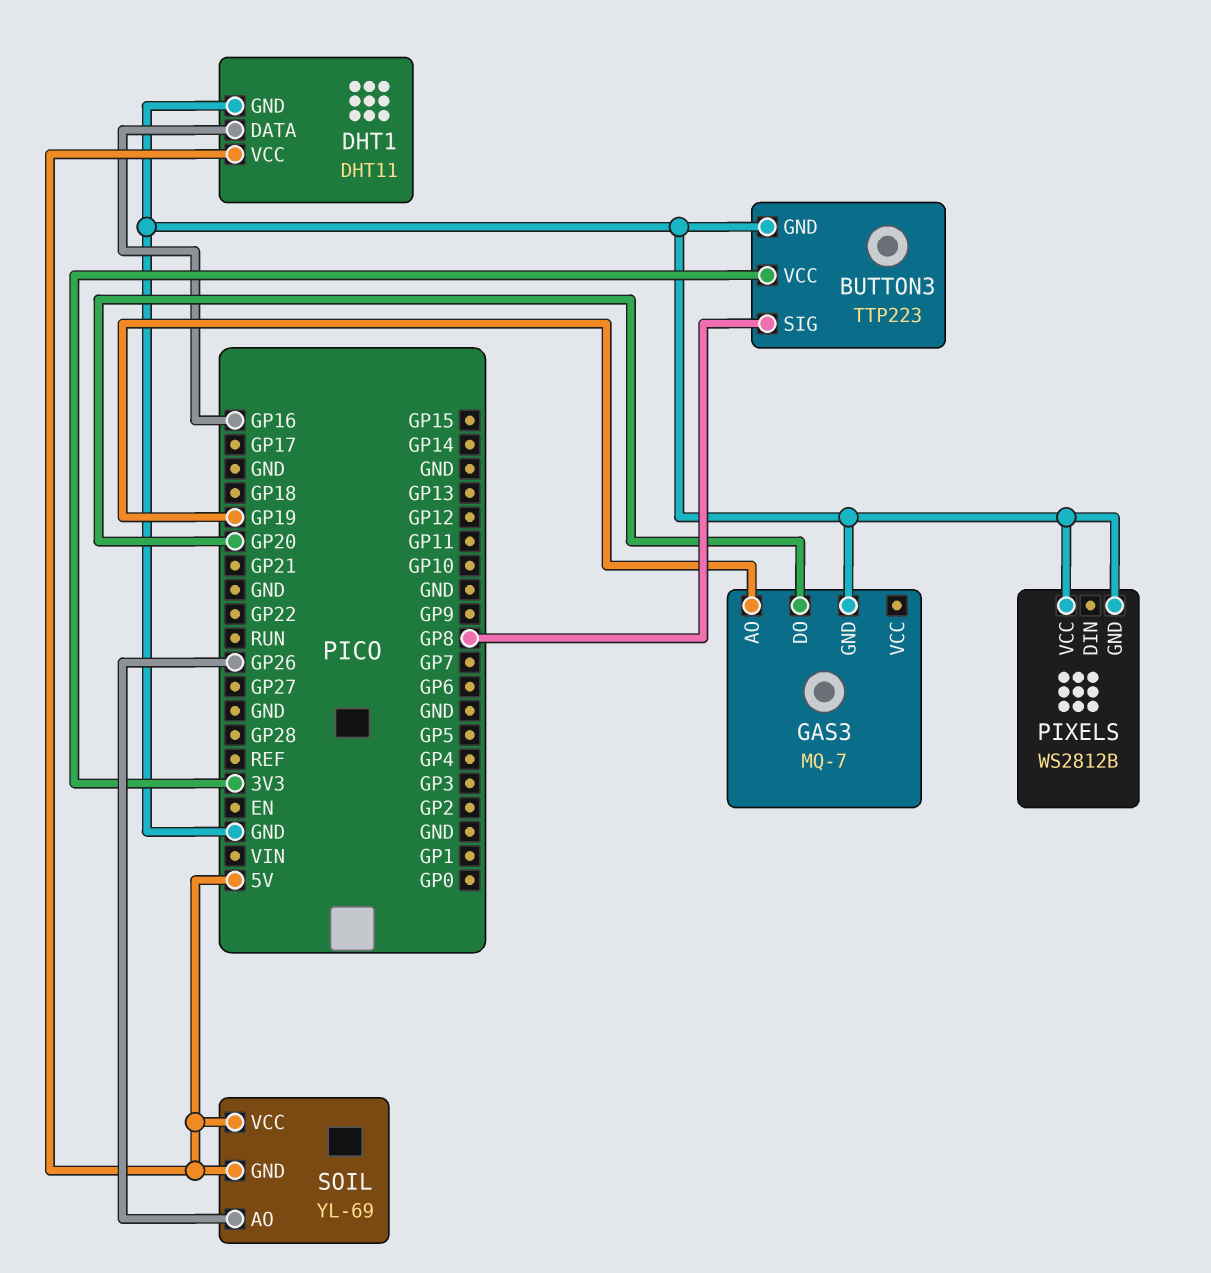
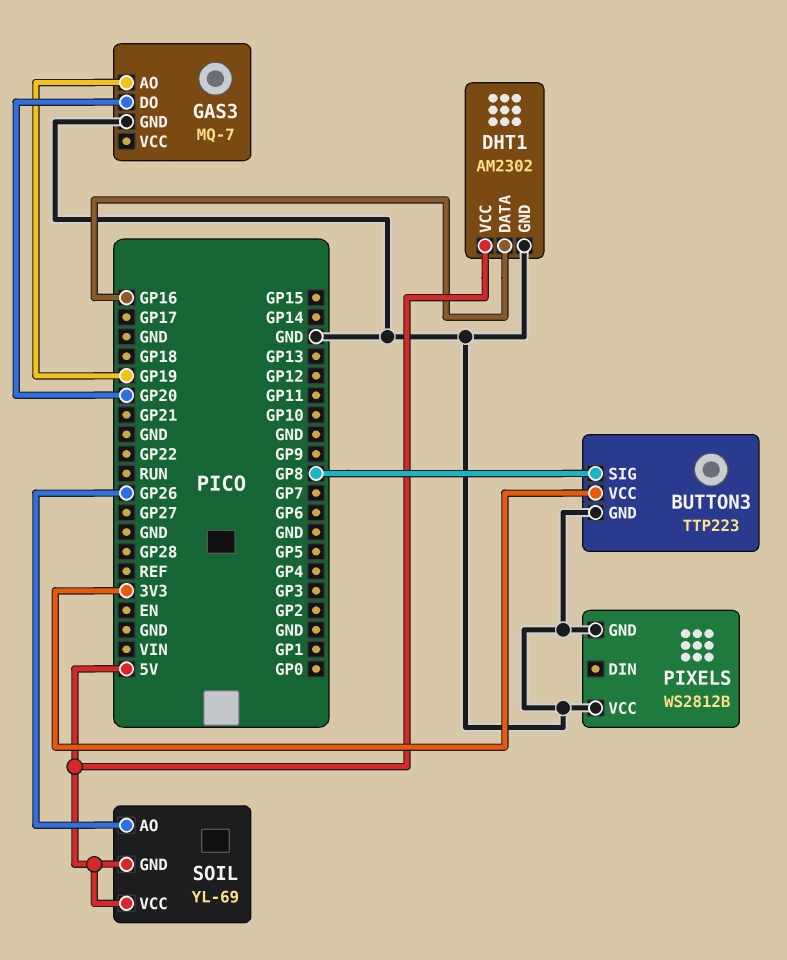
DHT1: DHT11 -> AM2302

